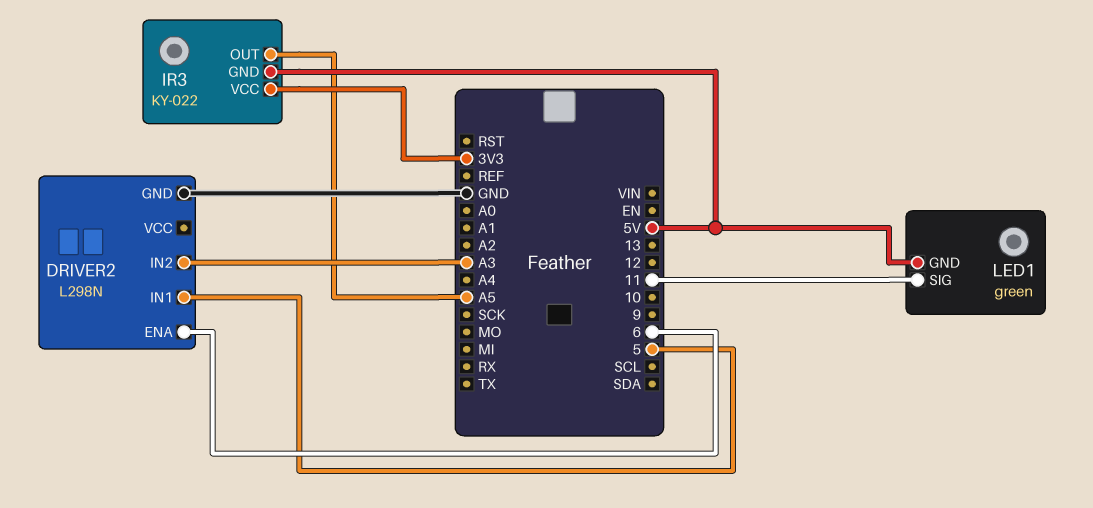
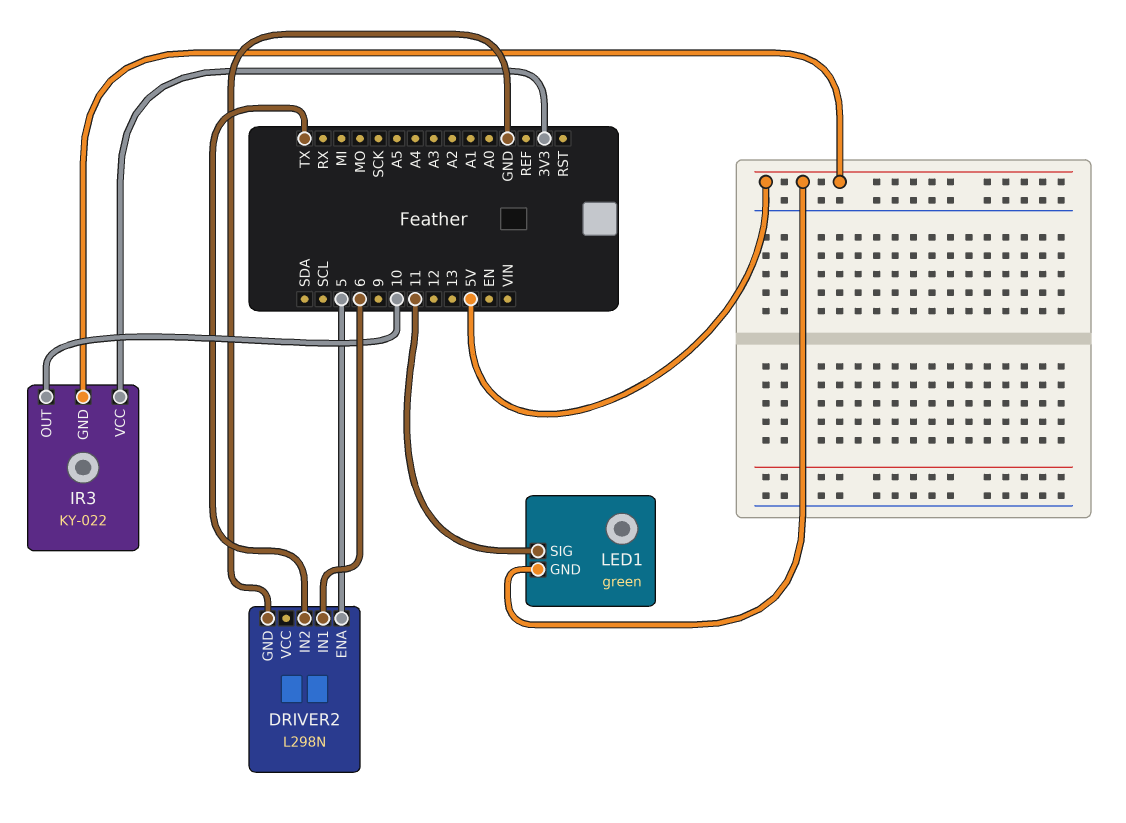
DRIVER2 pin ENA: 6 -> 5
DRIVER2 pin IN1: 5 -> 6
DRIVER2 pin IN2: A3 -> TX
IR3 pin OUT: A5 -> 10

